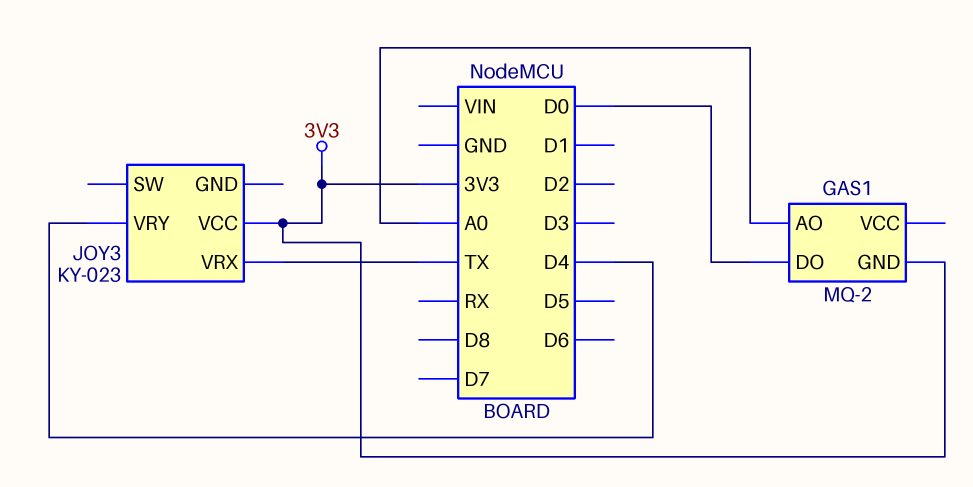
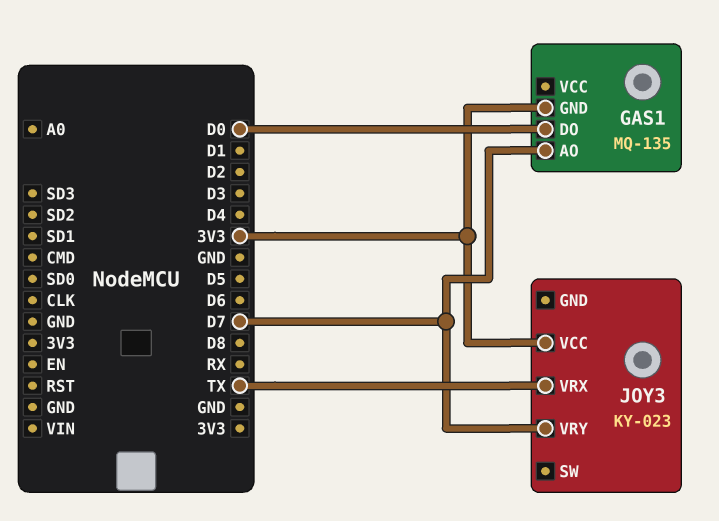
GAS1: MQ-2 -> MQ-135
GAS1 pin AO: A0 -> D7
JOY3 pin VRY: D4 -> D7

